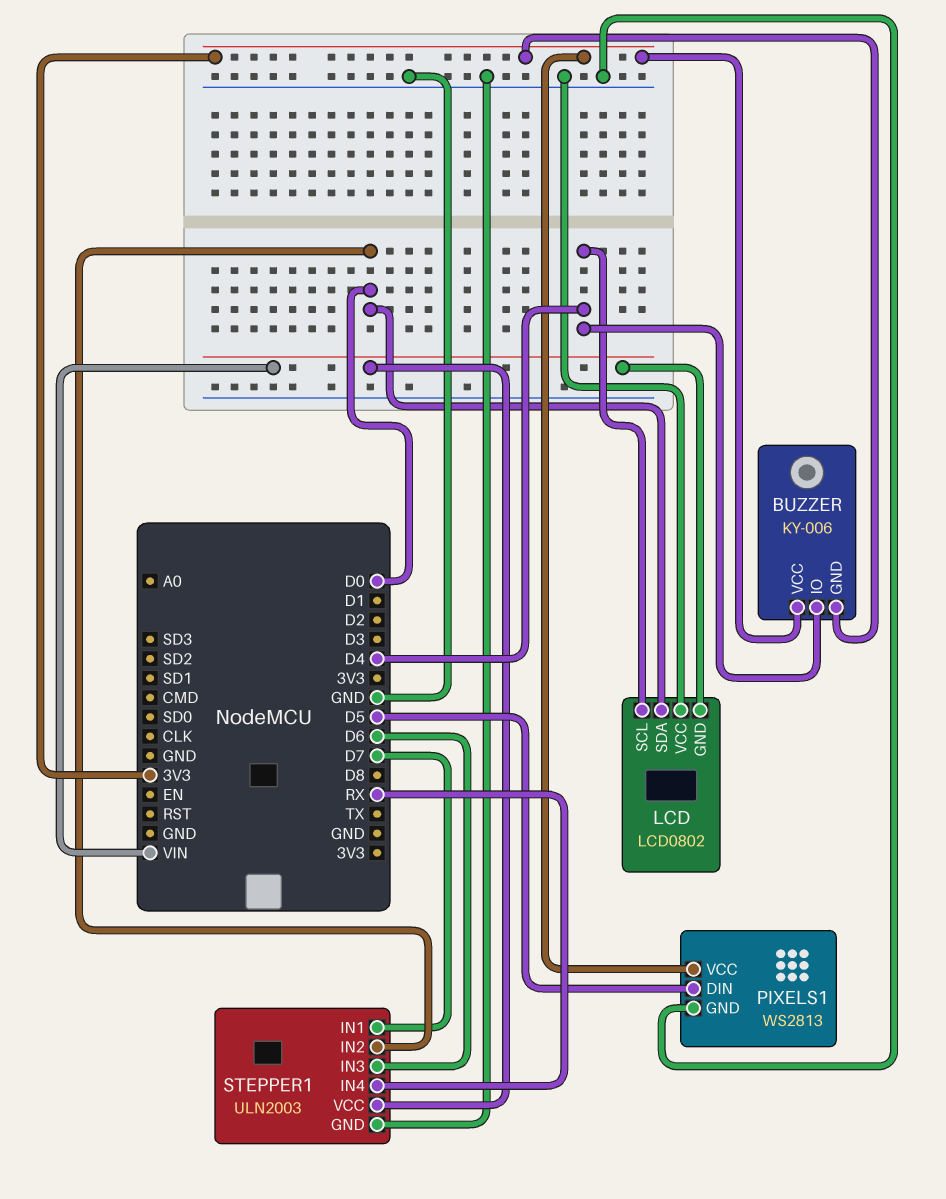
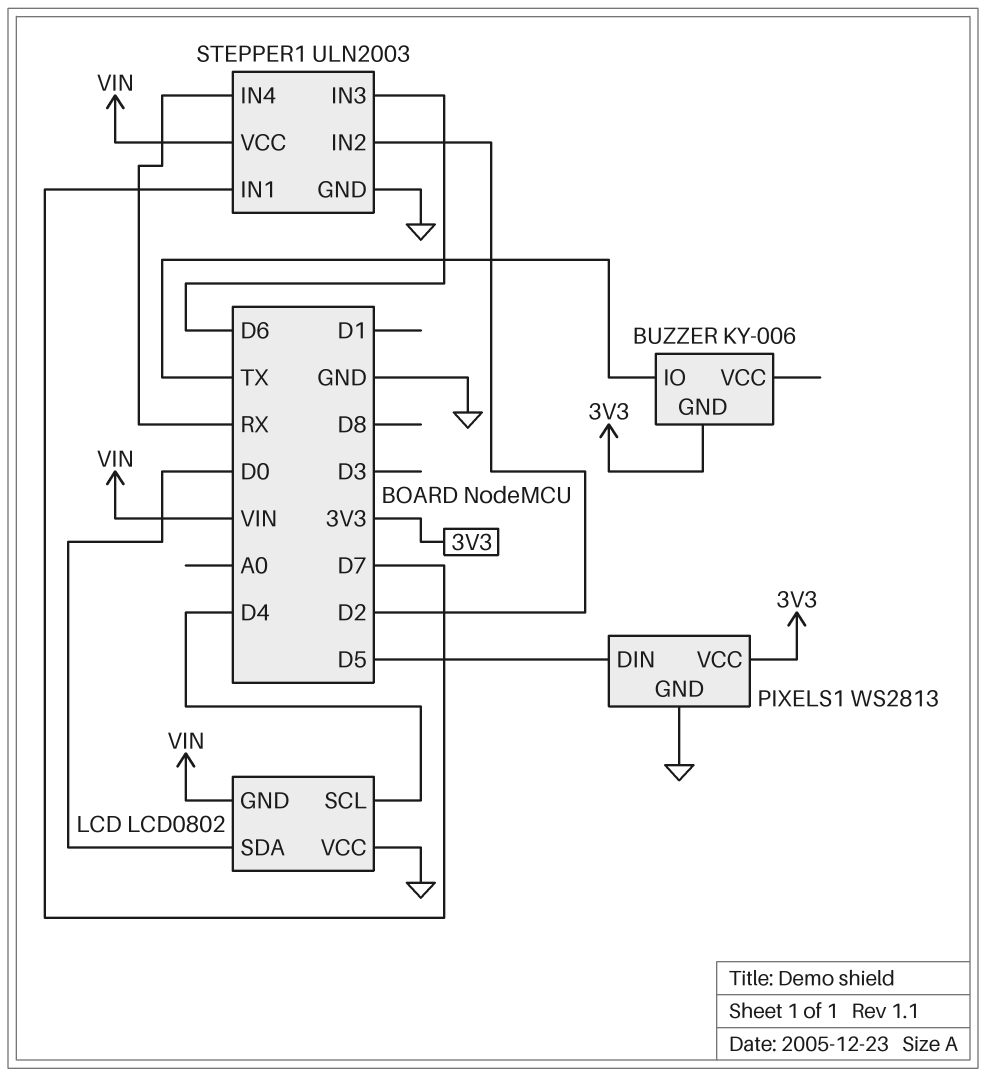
BUZZER pin IO: D4 -> TX
BUZZER pin VCC: 3V3 -> none
STEPPER1 pin IN2: D0 -> D2

